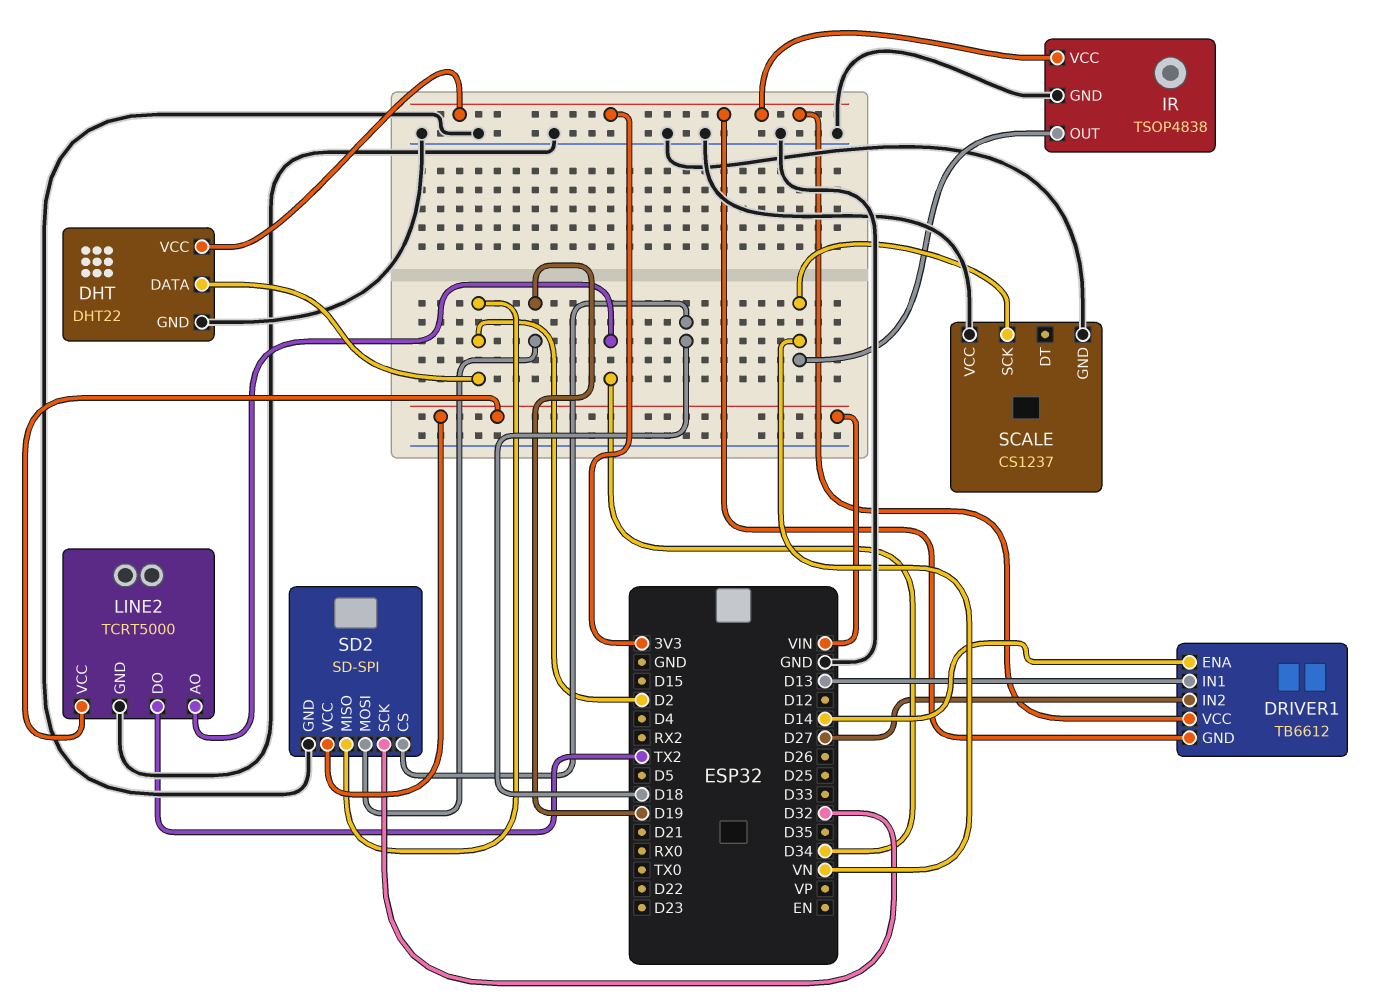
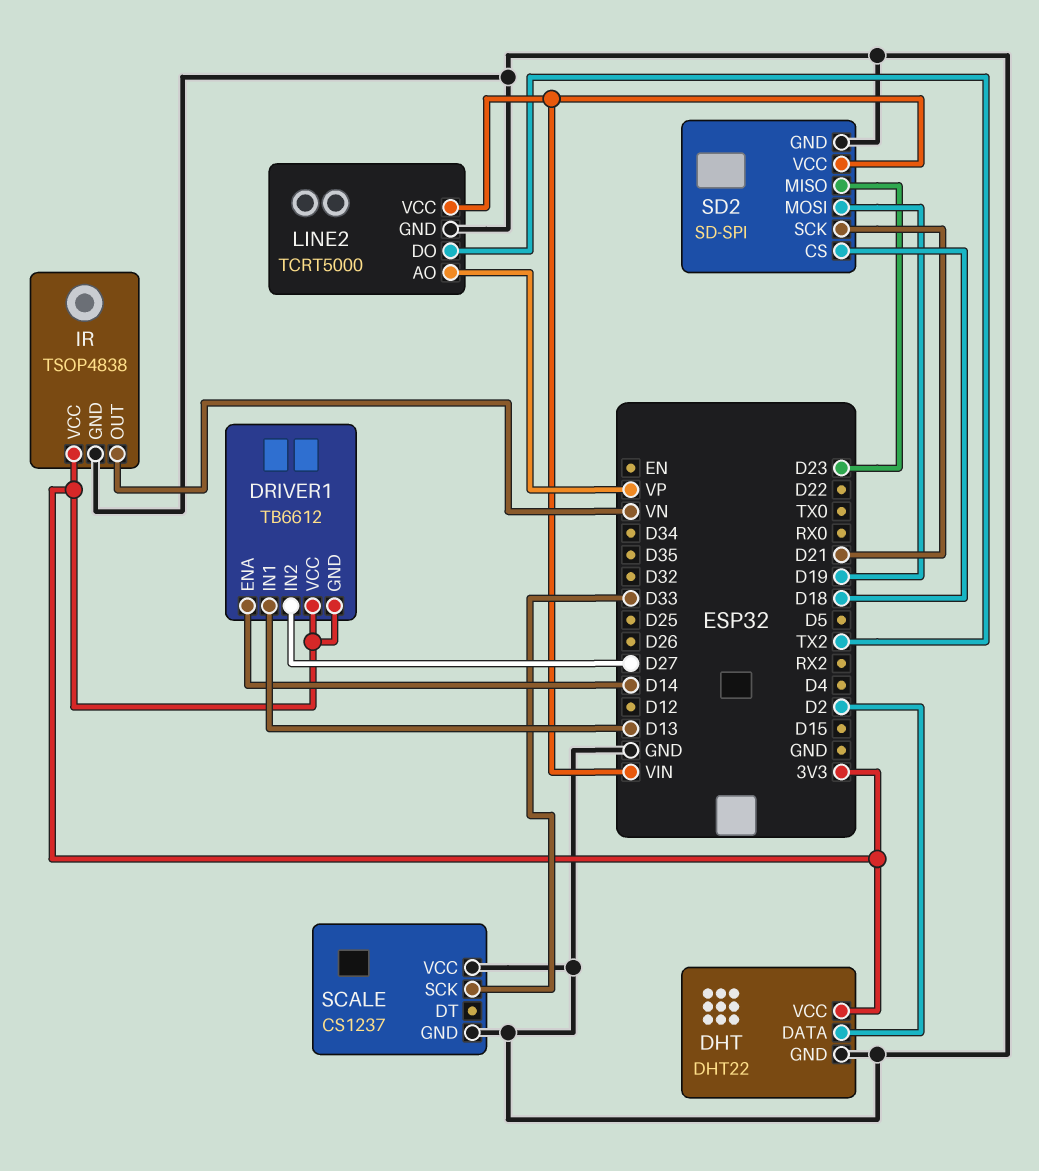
LINE2 pin AO: D34 -> VP
SCALE pin SCK: VN -> D33
SD2 pin MISO: D2 -> D23
SD2 pin SCK: D32 -> D21

